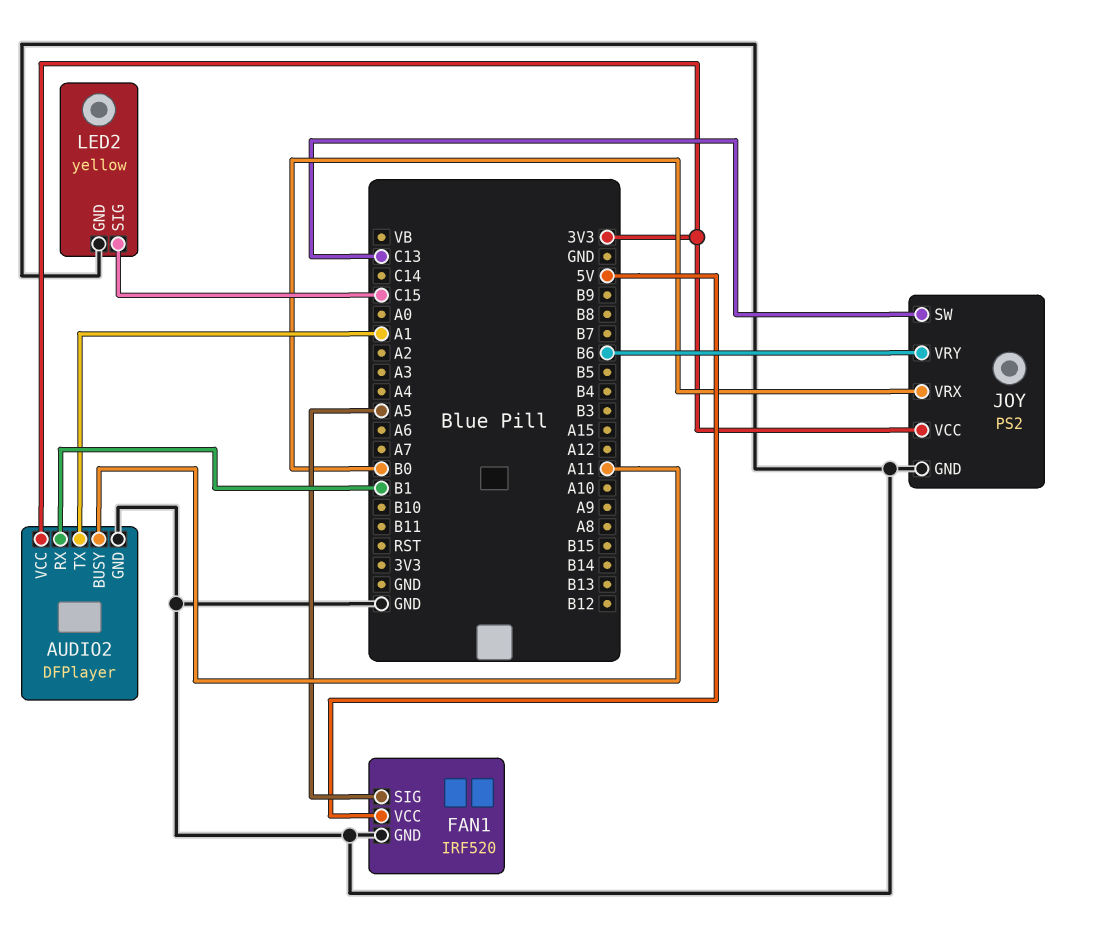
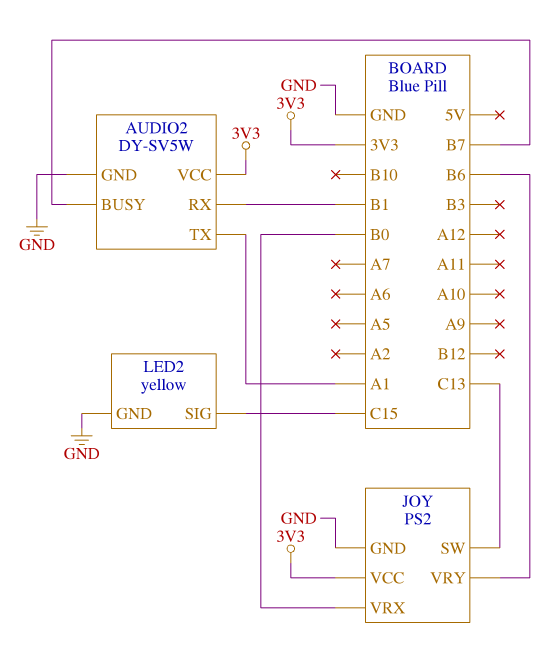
AUDIO2: DFPlayer -> DY-SV5W
AUDIO2 pin BUSY: A11 -> B7
FAN1: IRF520 -> none
FAN1 pin GND: GND -> none
FAN1 pin SIG: A5 -> none
FAN1 pin VCC: 5V -> none

